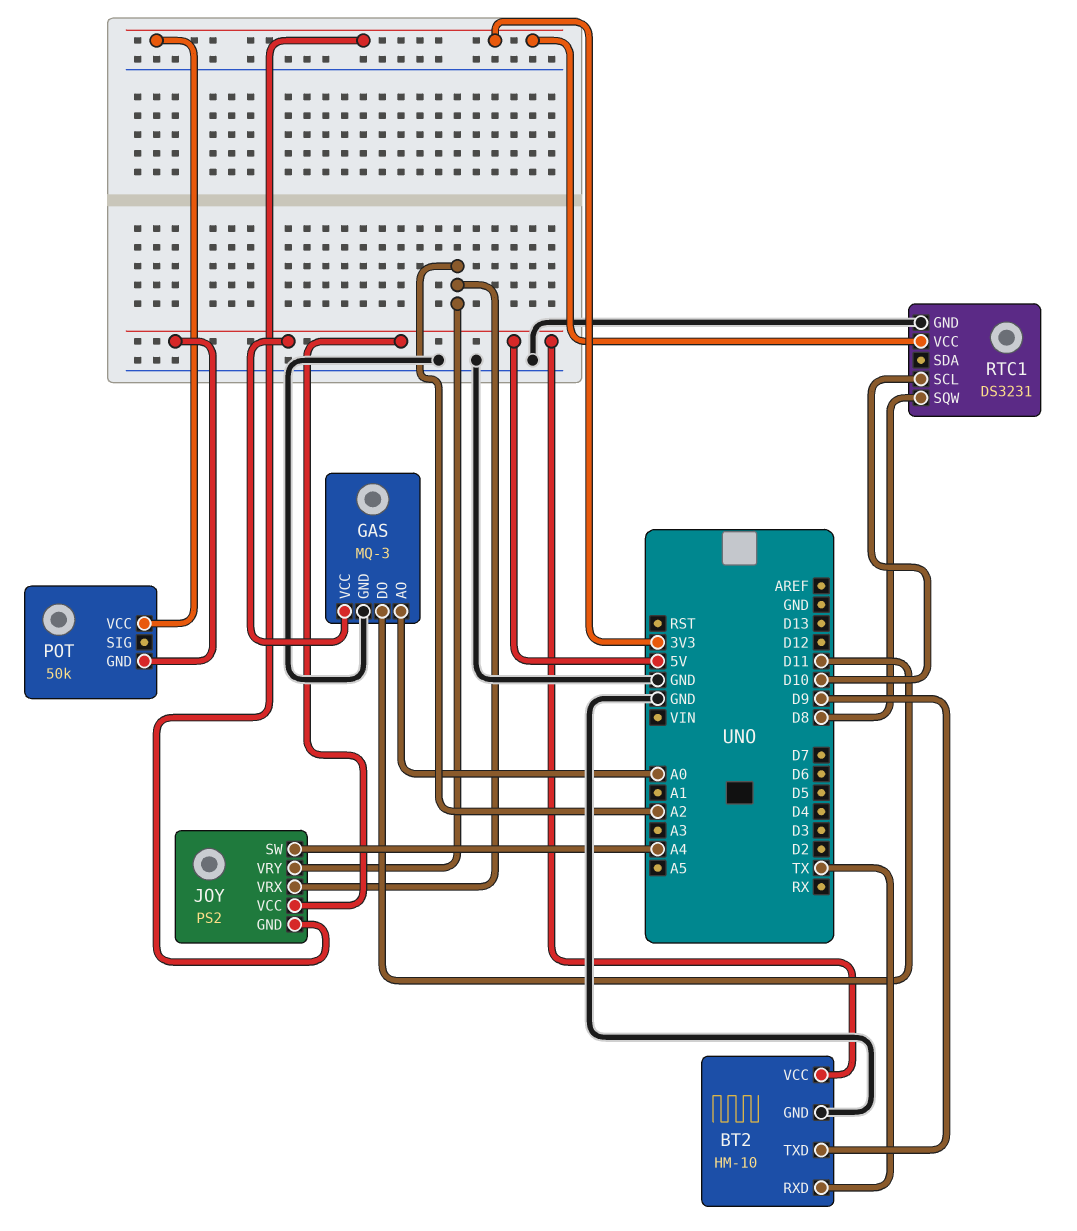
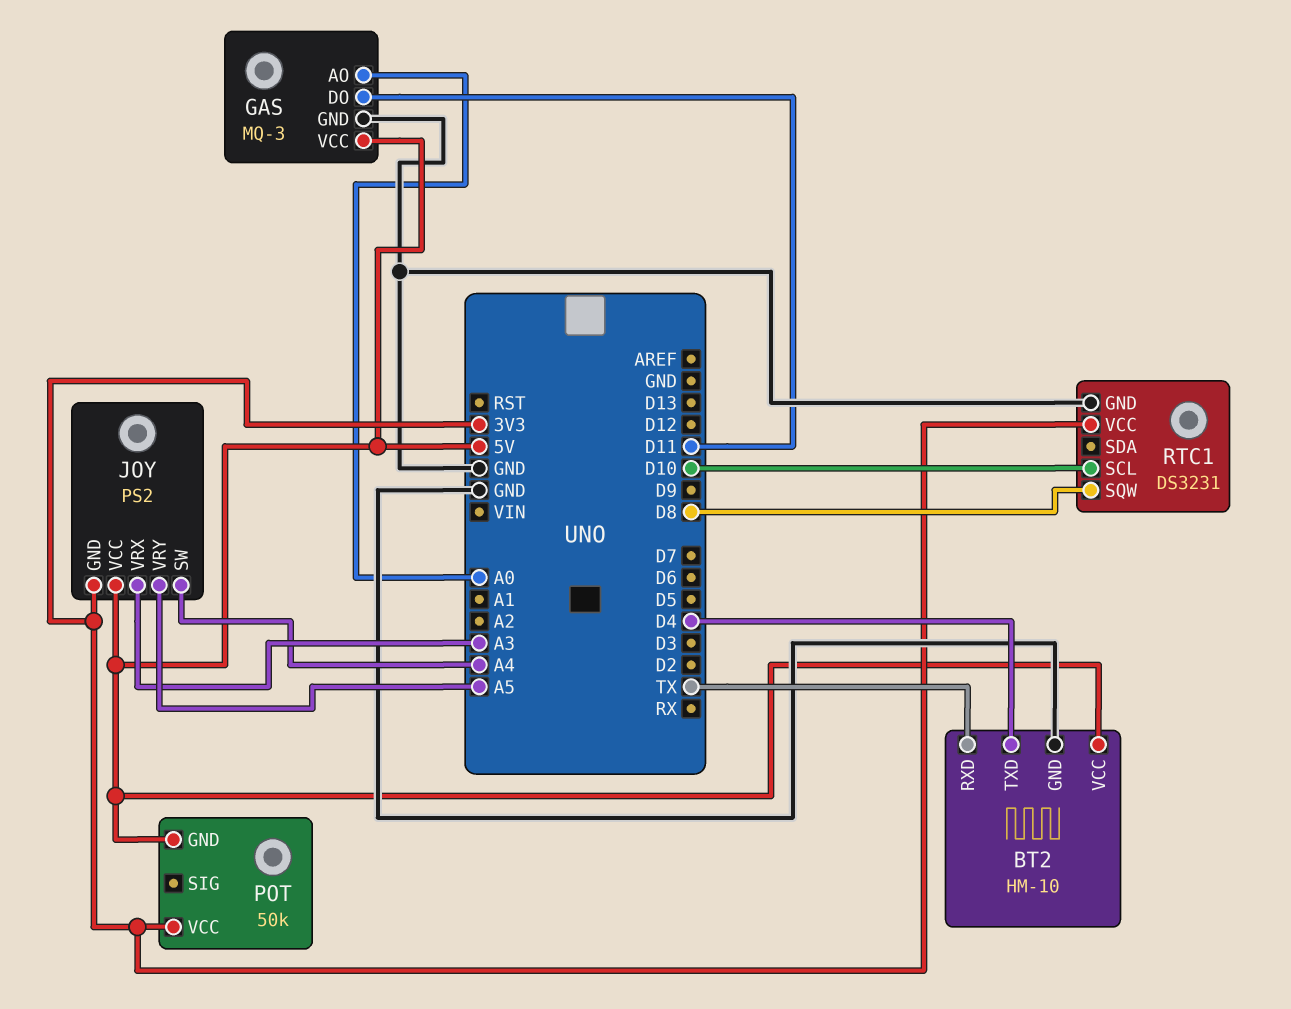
BT2 pin TXD: D9 -> D4
JOY pin VRX: A2 -> A3
JOY pin VRY: A2 -> A5

